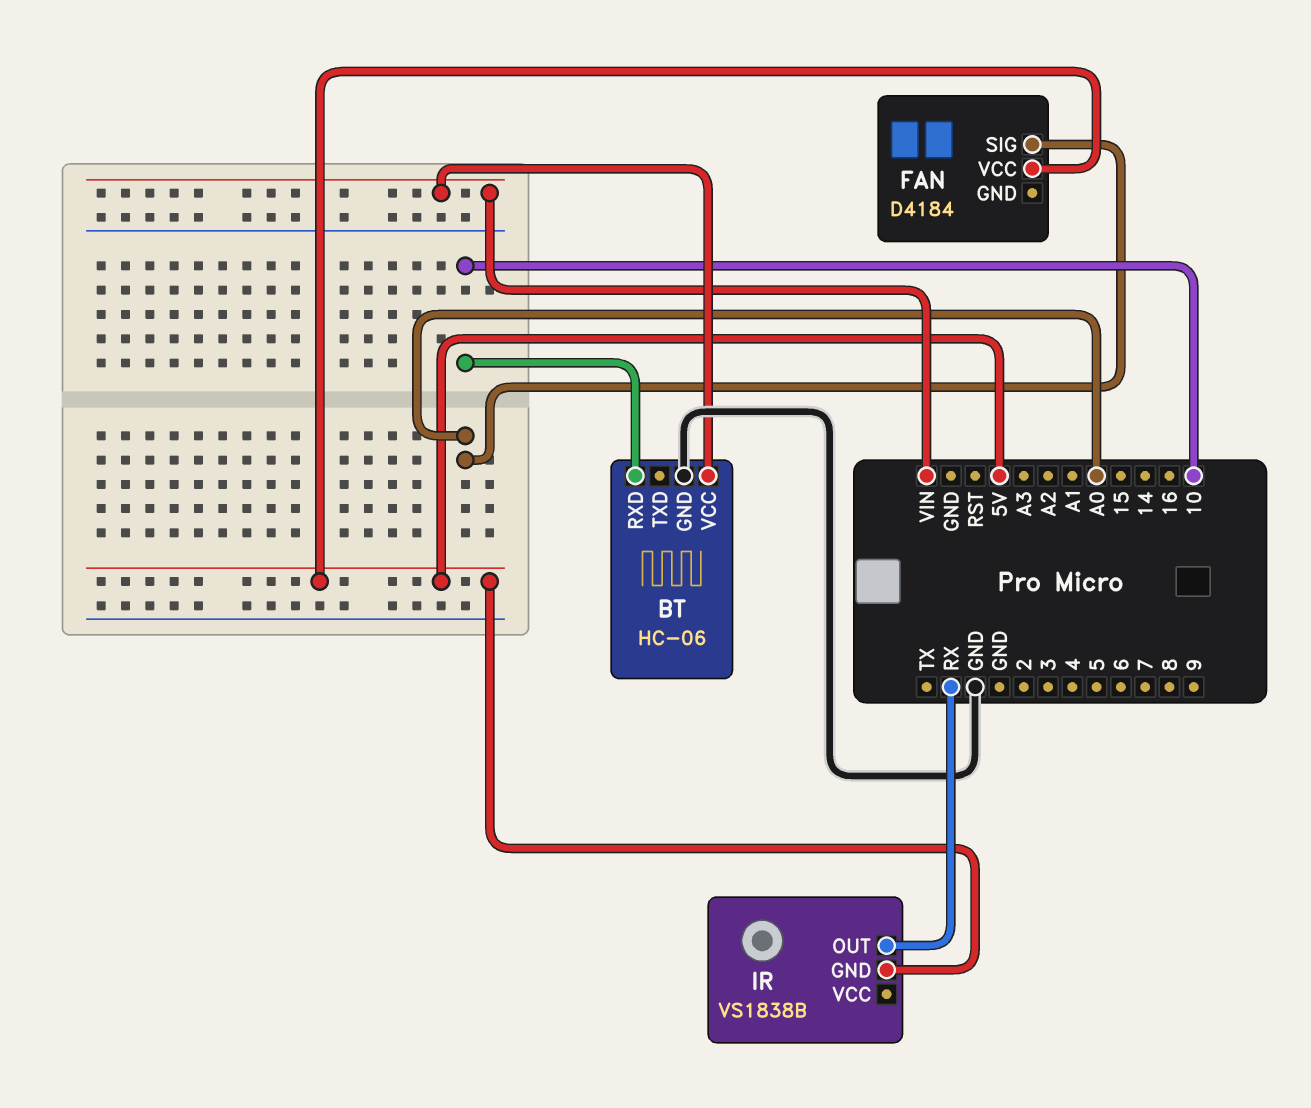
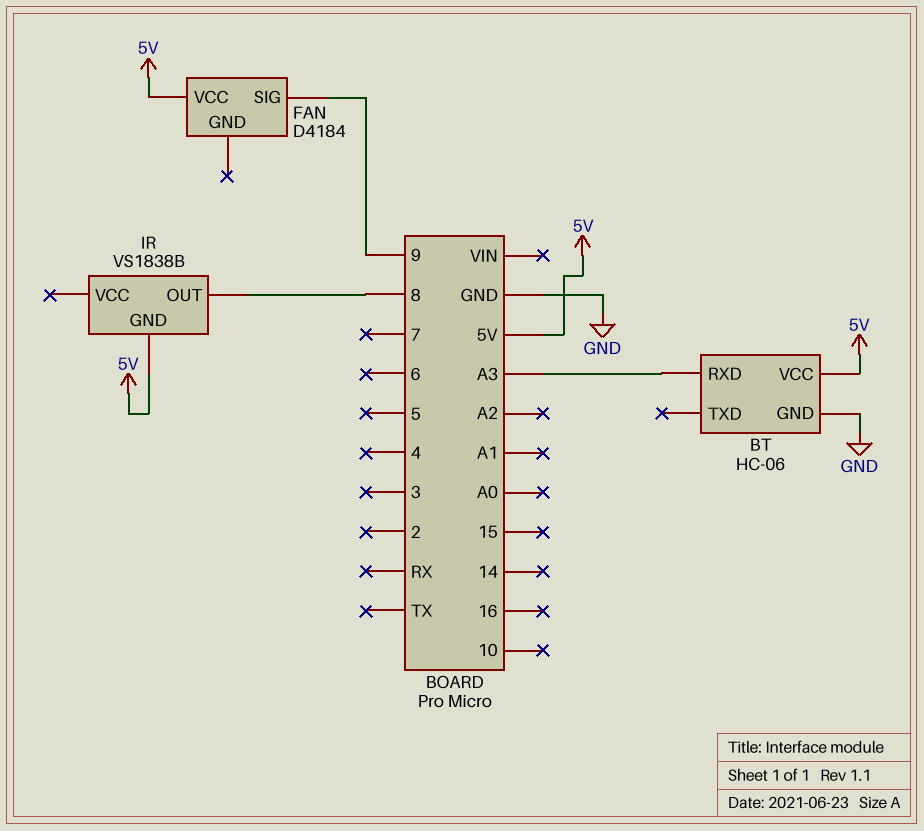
BT pin RXD: 10 -> A3
BT pin VCC: VIN -> 5V
FAN pin SIG: A0 -> 9
IR pin OUT: RX -> 8

